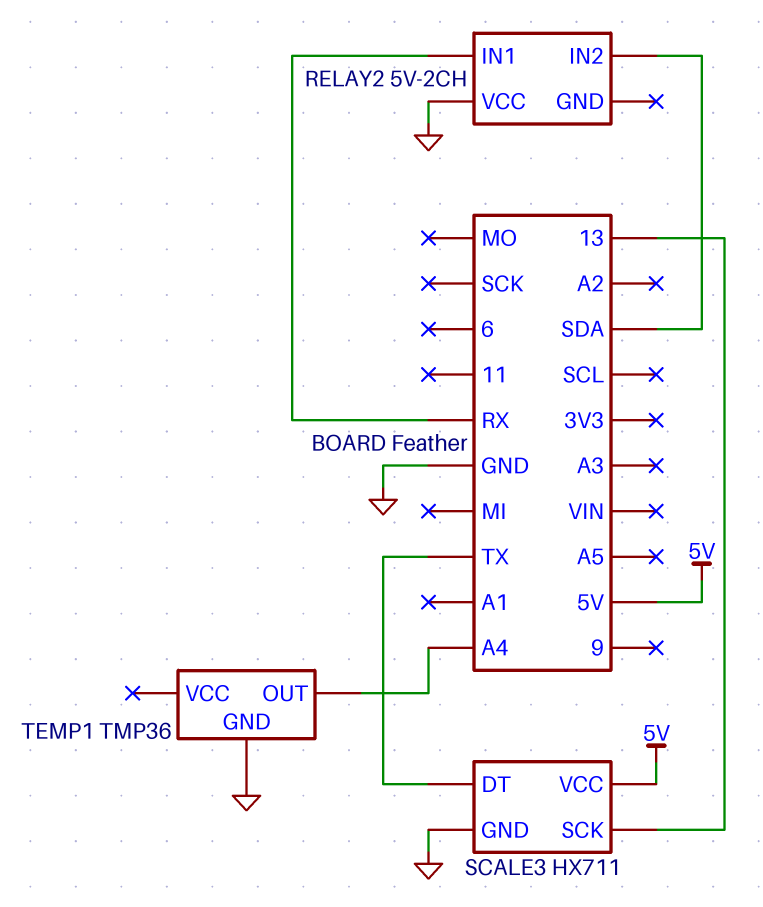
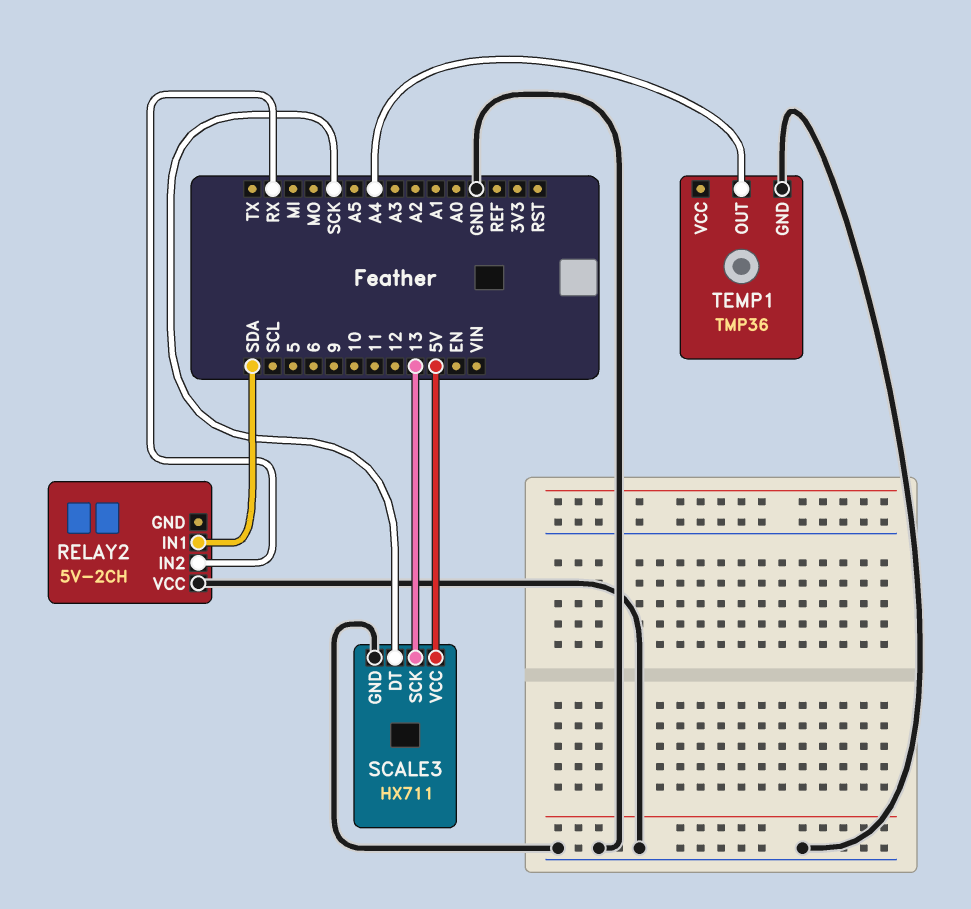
RELAY2 pin IN1: RX -> SDA
RELAY2 pin IN2: SDA -> RX
SCALE3 pin DT: TX -> SCK

